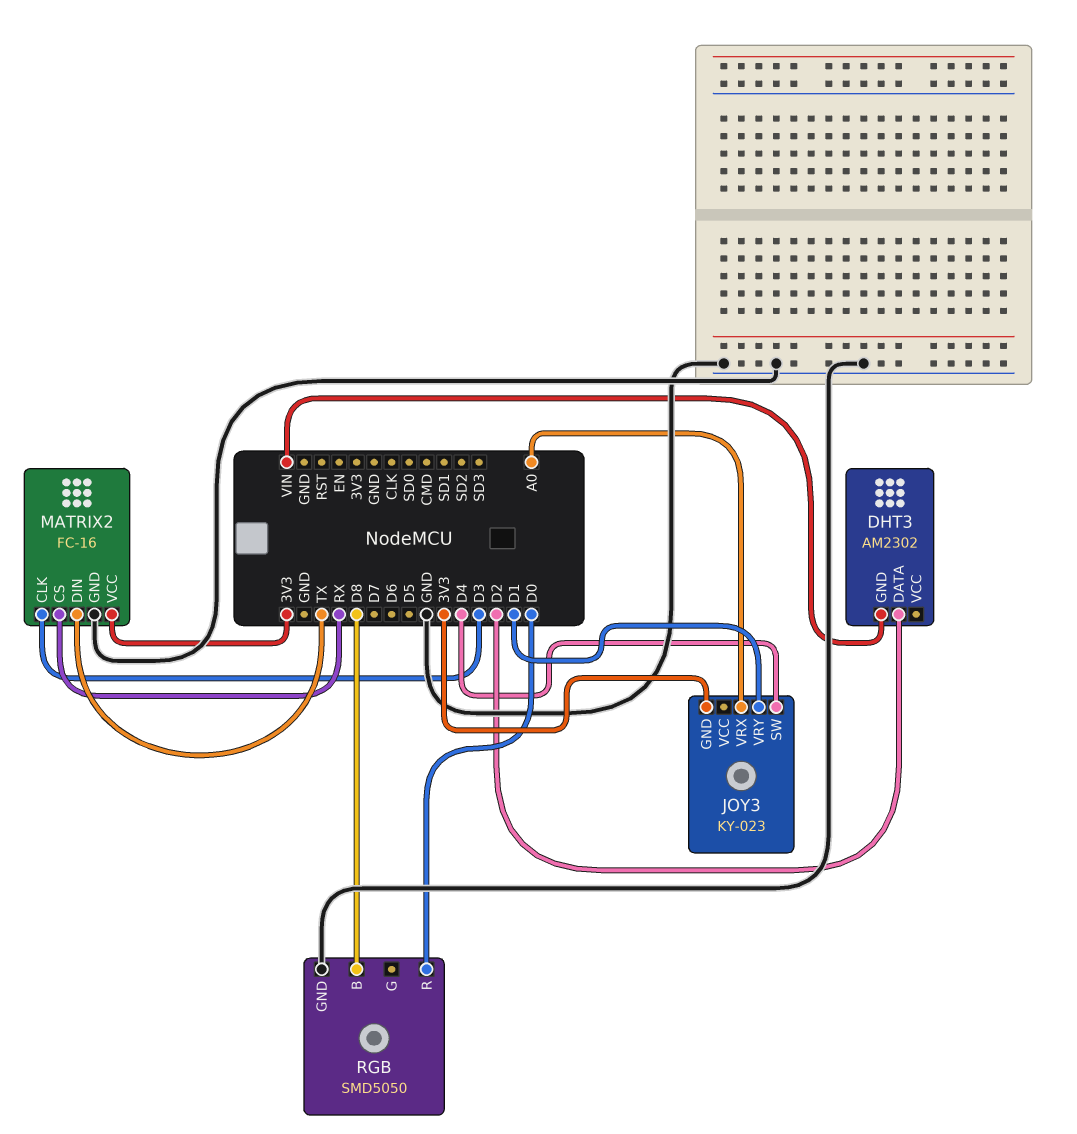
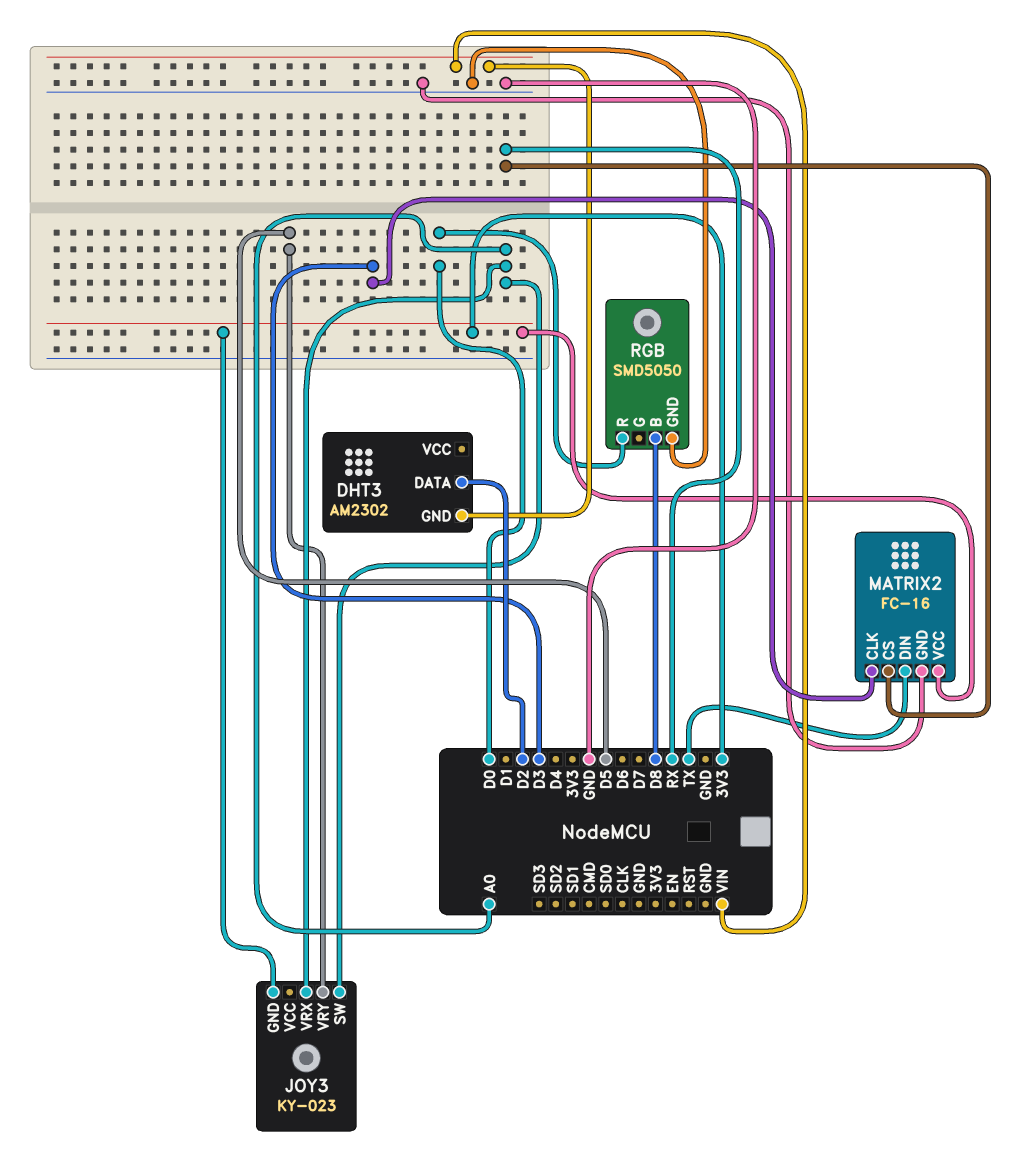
JOY3 pin SW: D4 -> A0
JOY3 pin VRY: D1 -> D5

